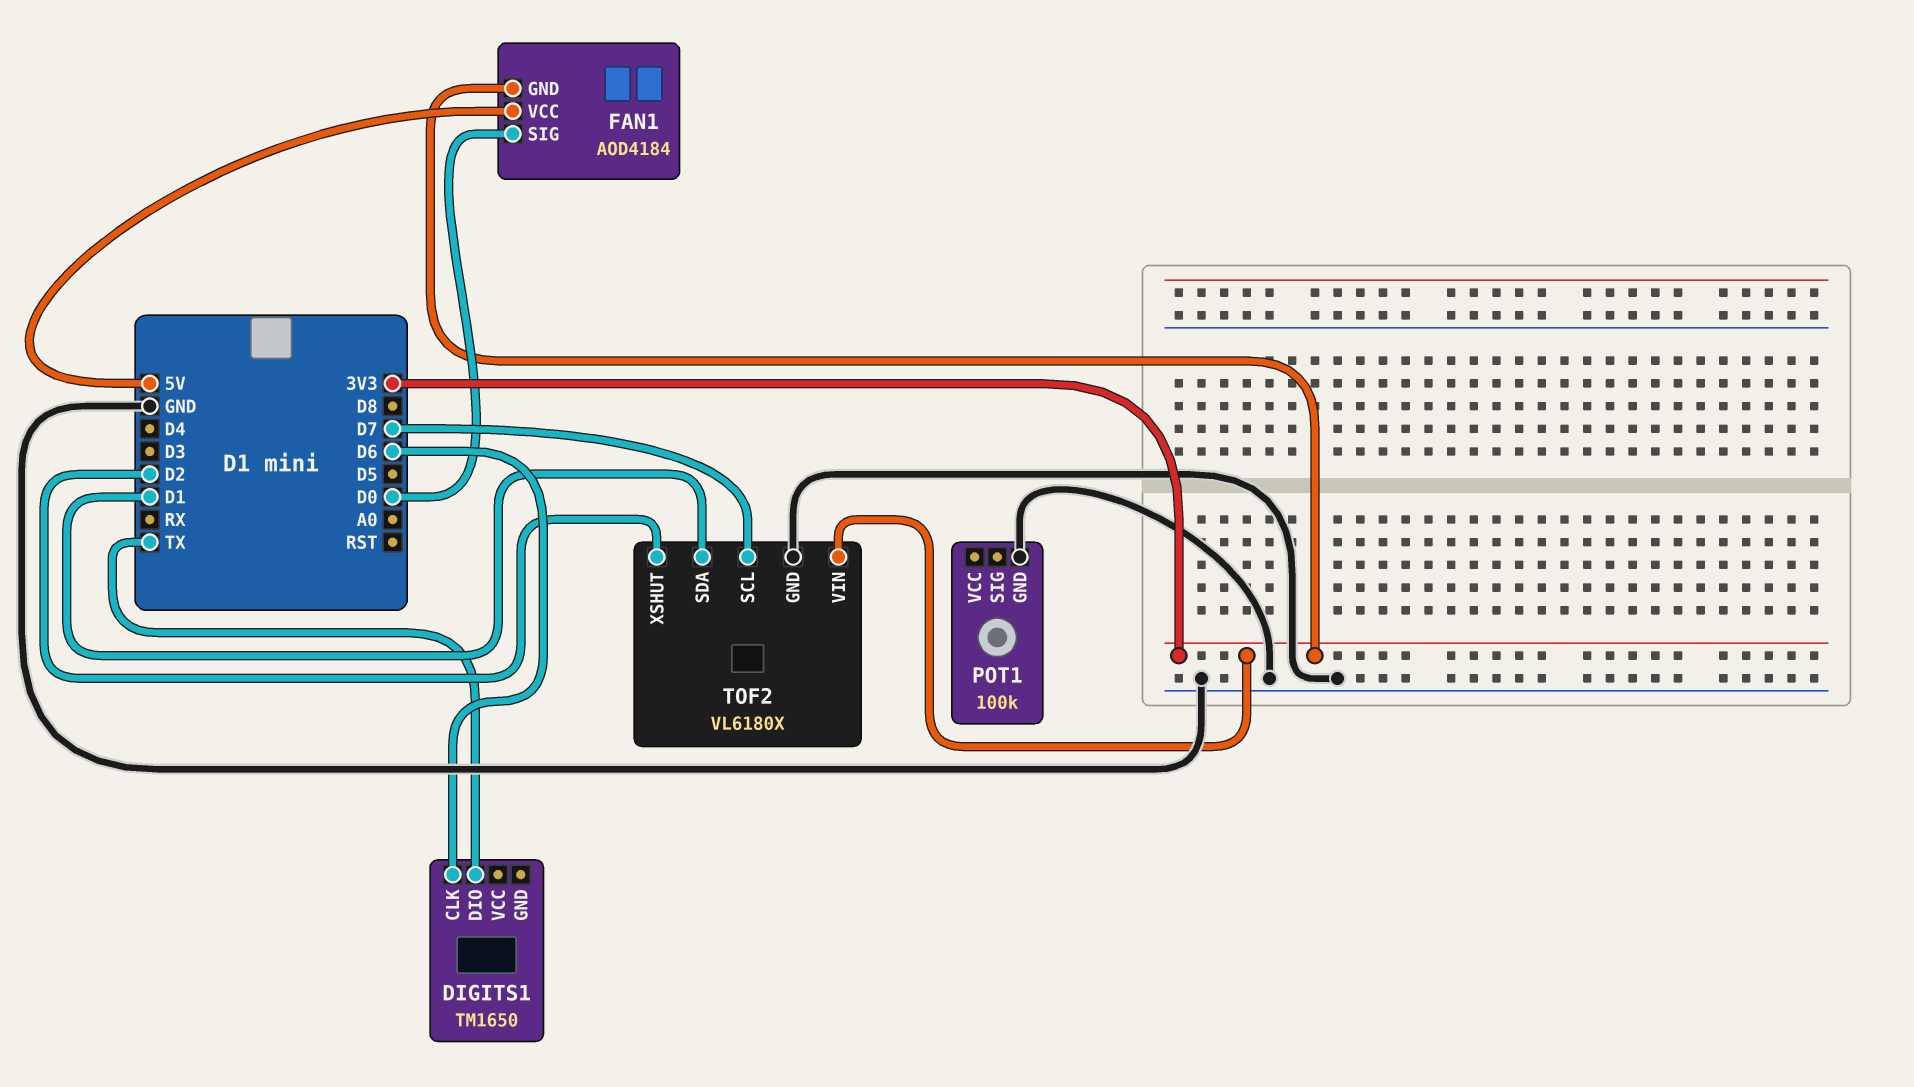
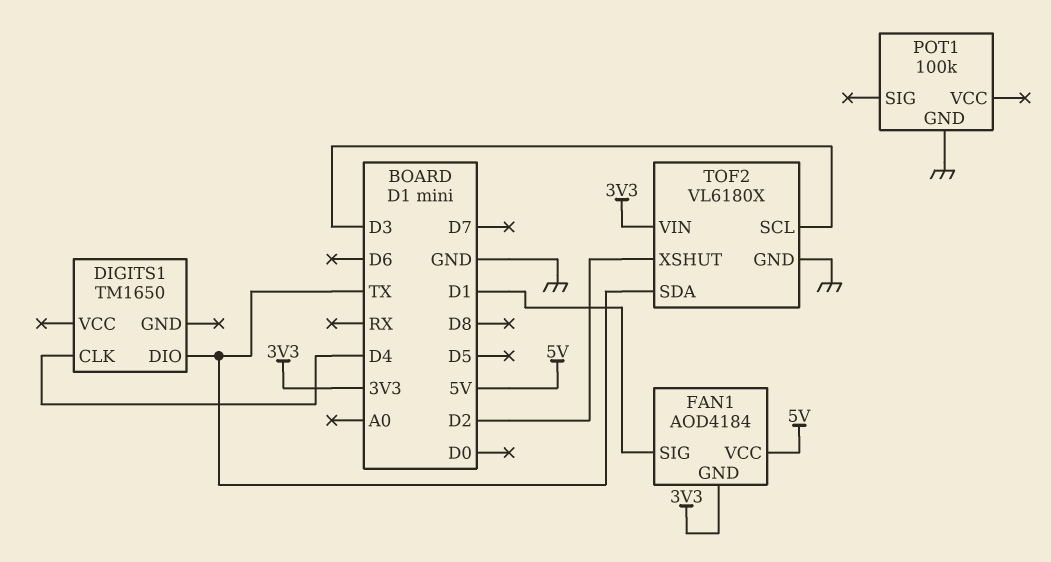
DIGITS1 pin CLK: D6 -> D4
FAN1 pin SIG: D0 -> D1
TOF2 pin SCL: D7 -> D3
TOF2 pin SDA: D1 -> TX

